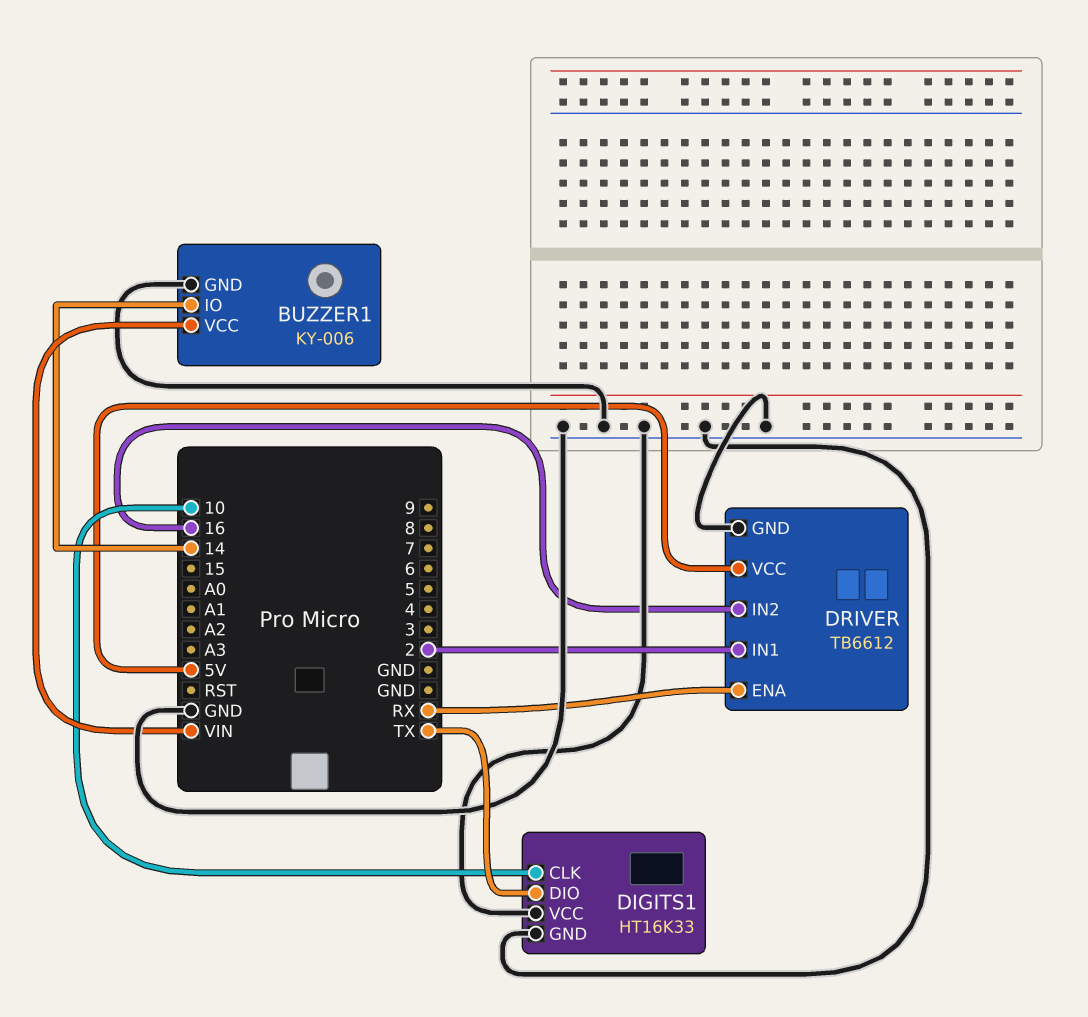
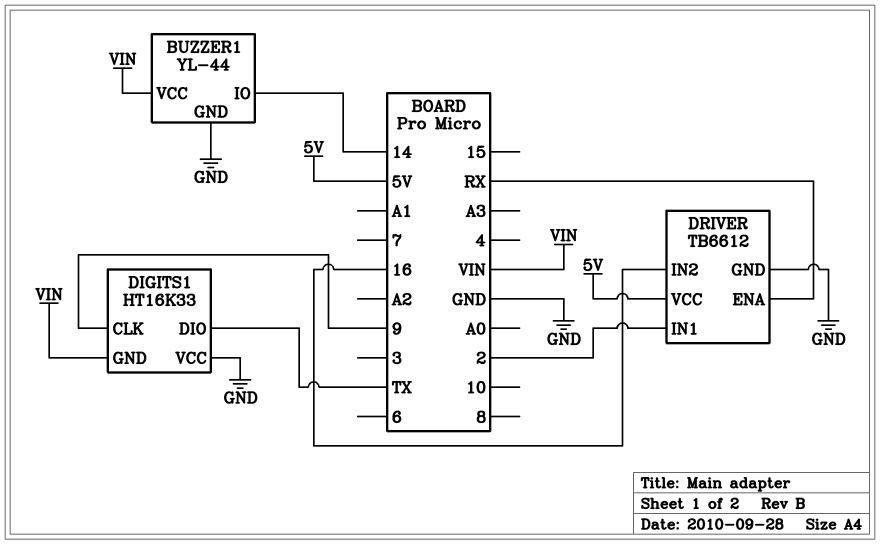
BUZZER1: KY-006 -> YL-44
DIGITS1 pin CLK: 10 -> 9
DIGITS1 pin GND: GND -> VIN

